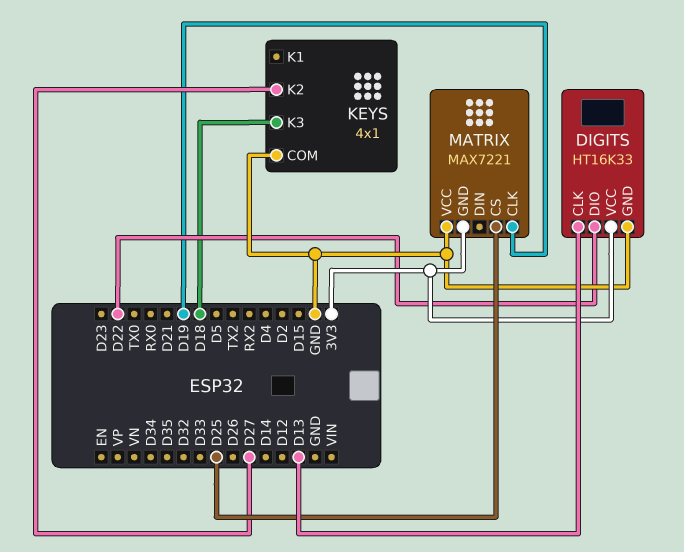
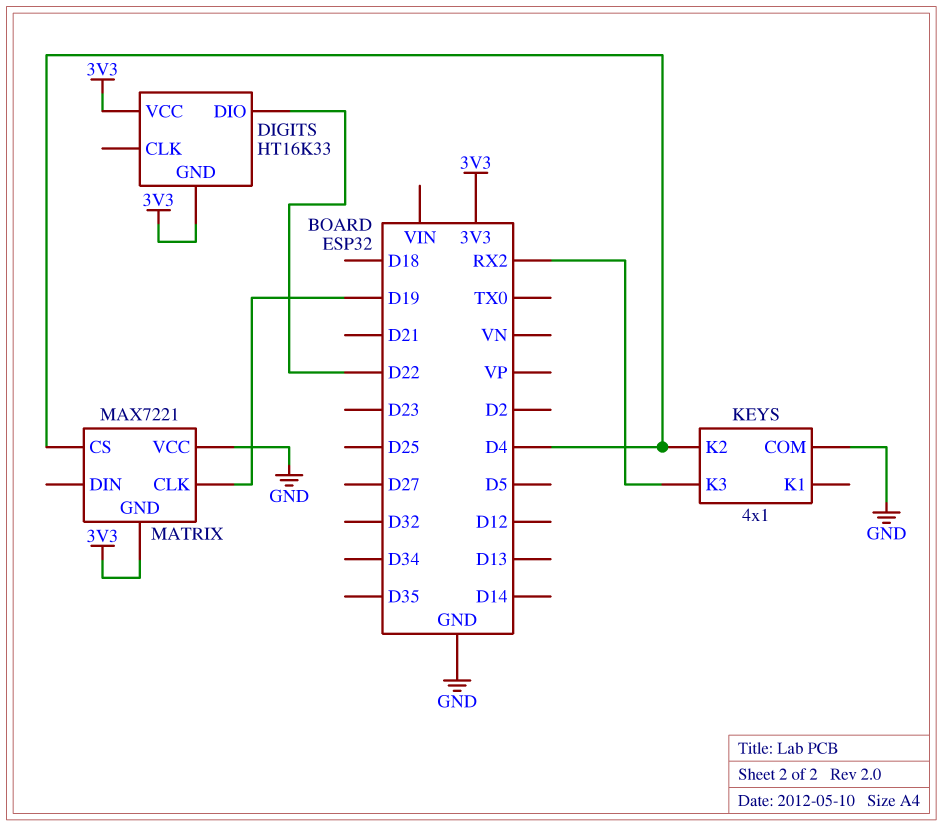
DIGITS pin CLK: D13 -> none
DIGITS pin GND: GND -> 3V3
KEYS pin K2: D27 -> D4
KEYS pin K3: D18 -> RX2
MATRIX pin CS: D25 -> D4

